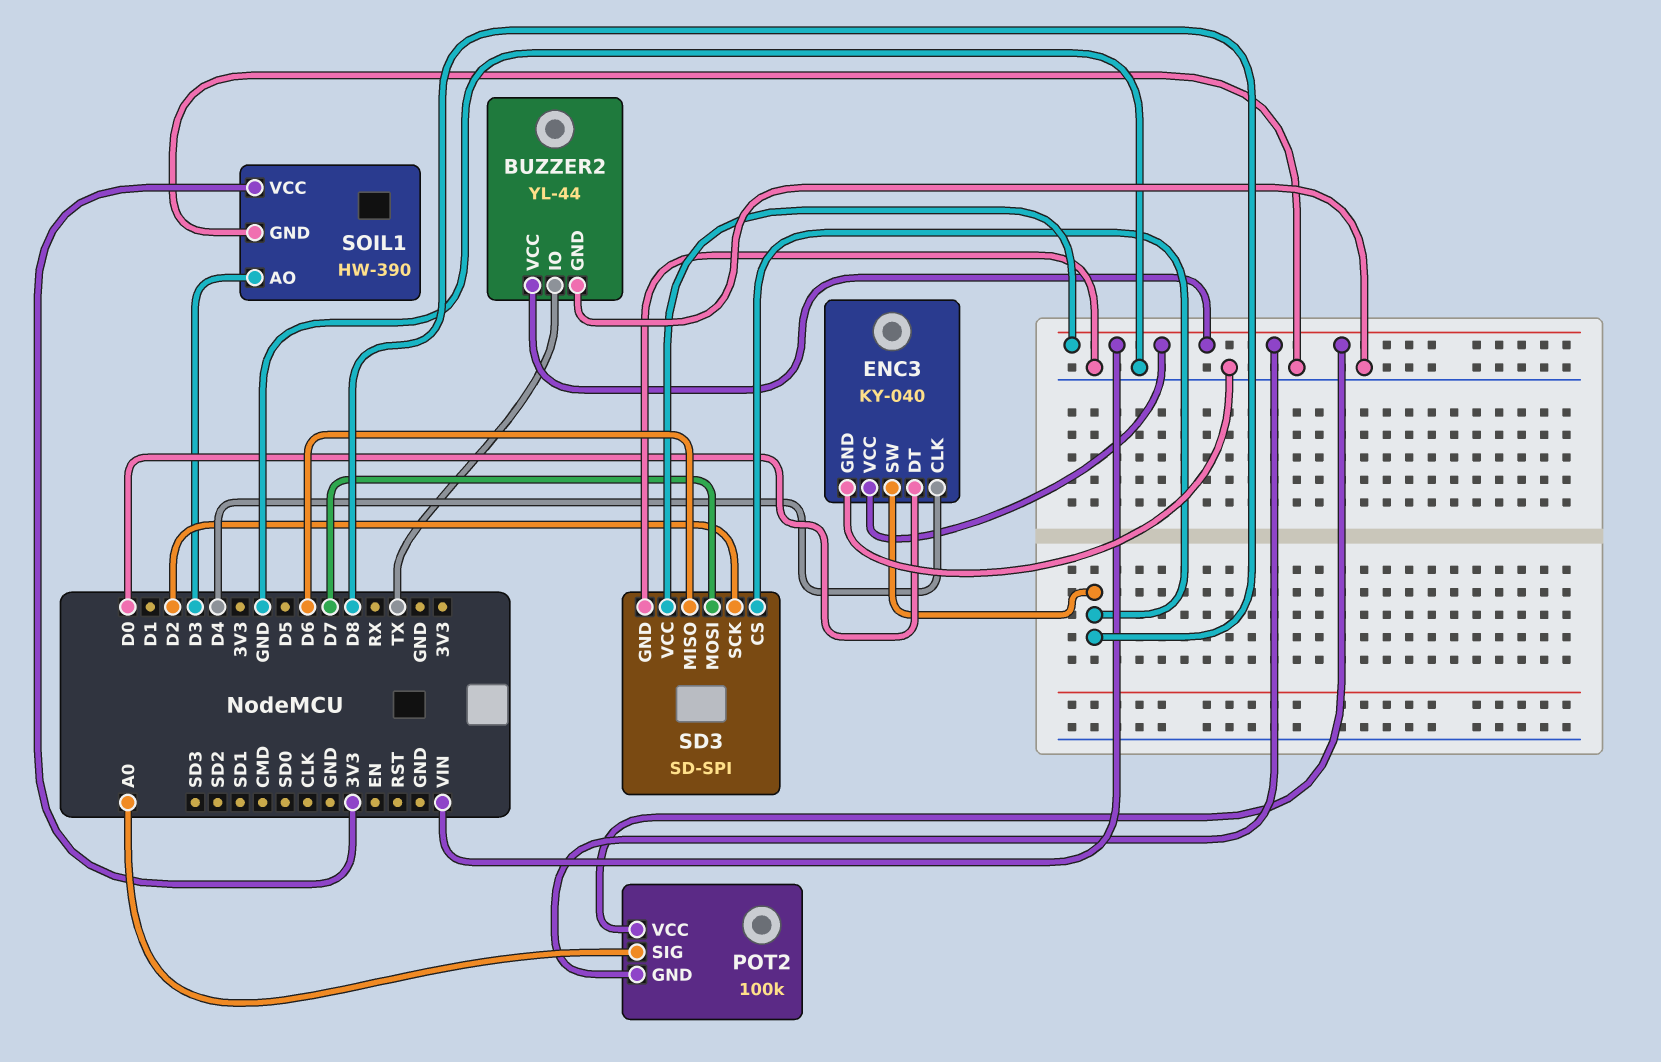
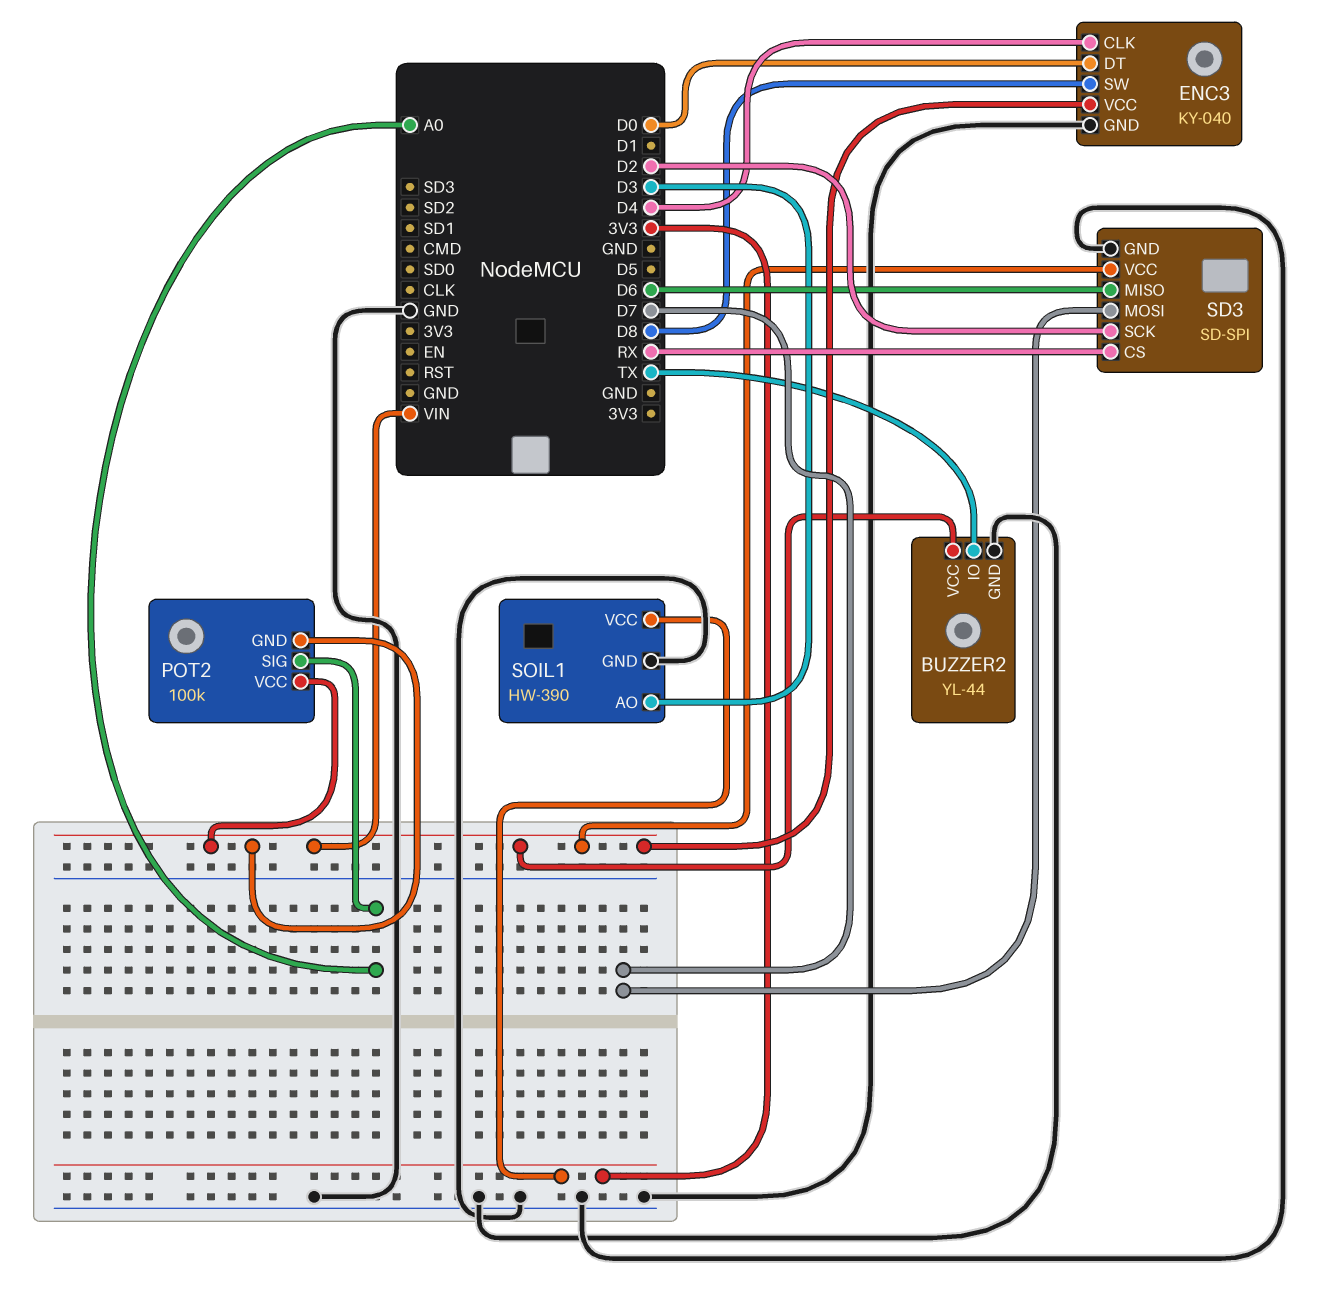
SD3 pin CS: D8 -> RX

